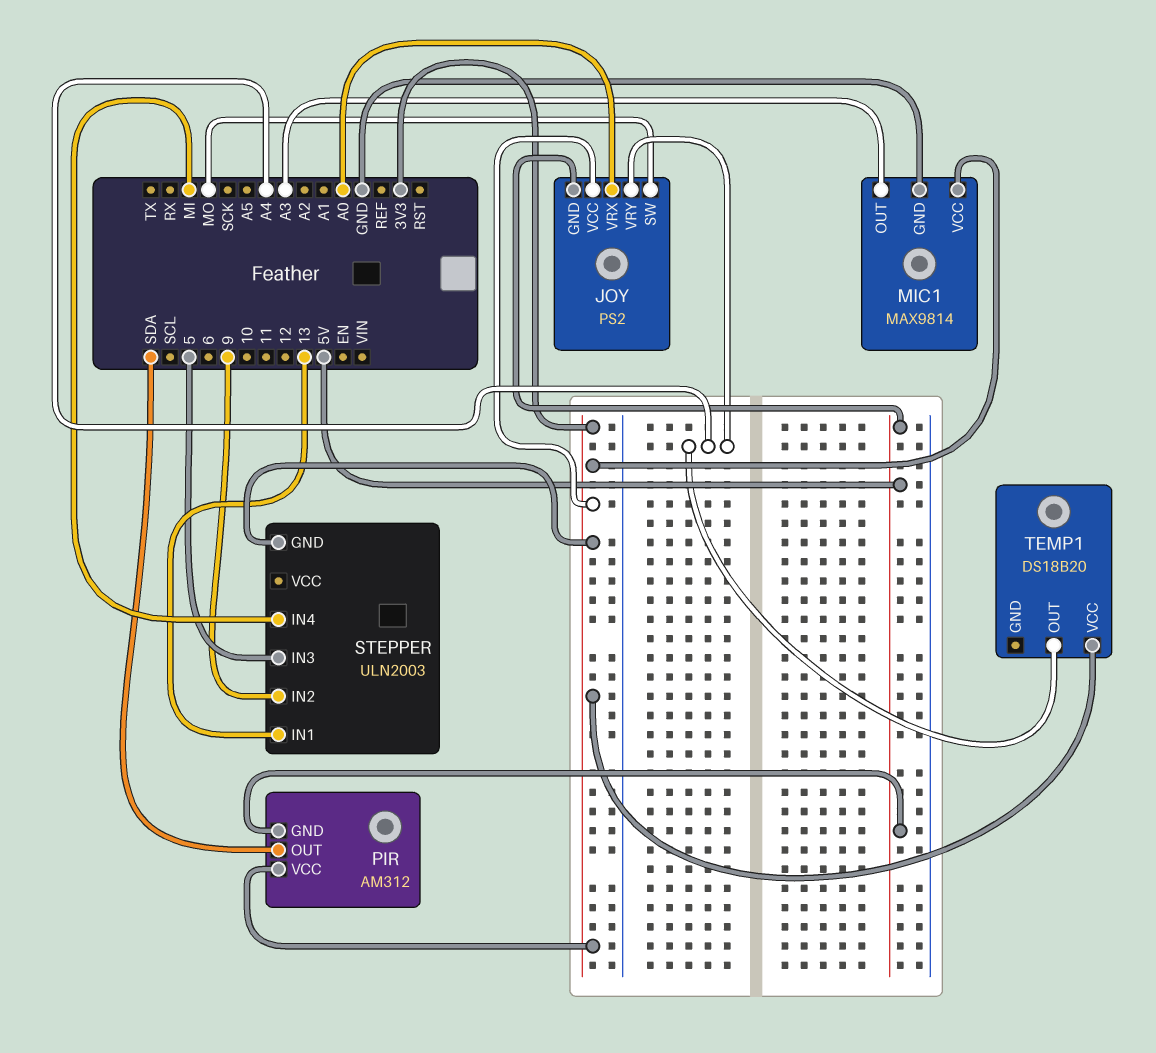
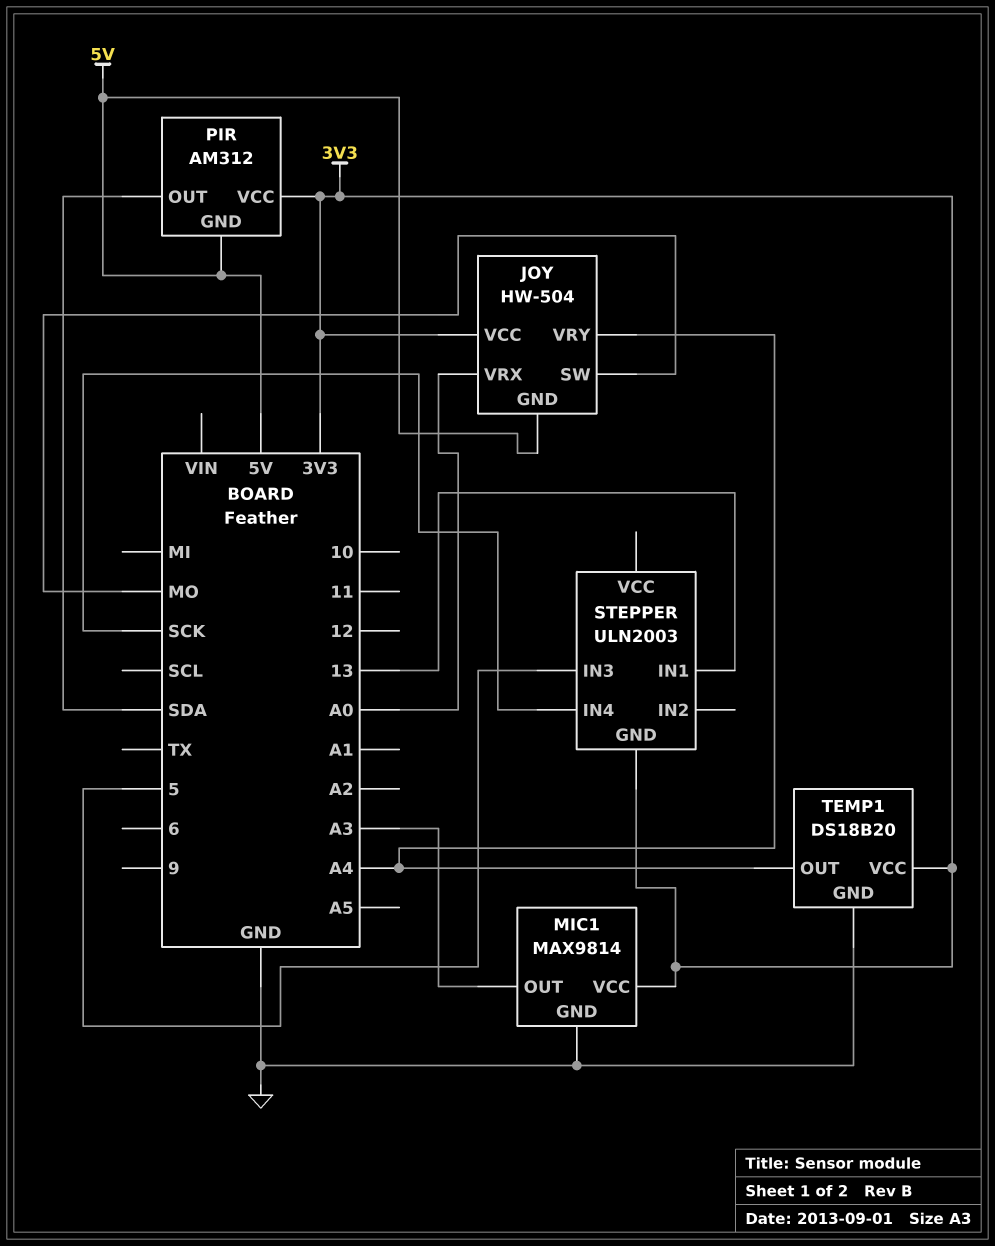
JOY: PS2 -> HW-504
STEPPER pin IN2: 9 -> none
STEPPER pin IN4: MI -> SCK
TEMP1 pin GND: none -> GND

